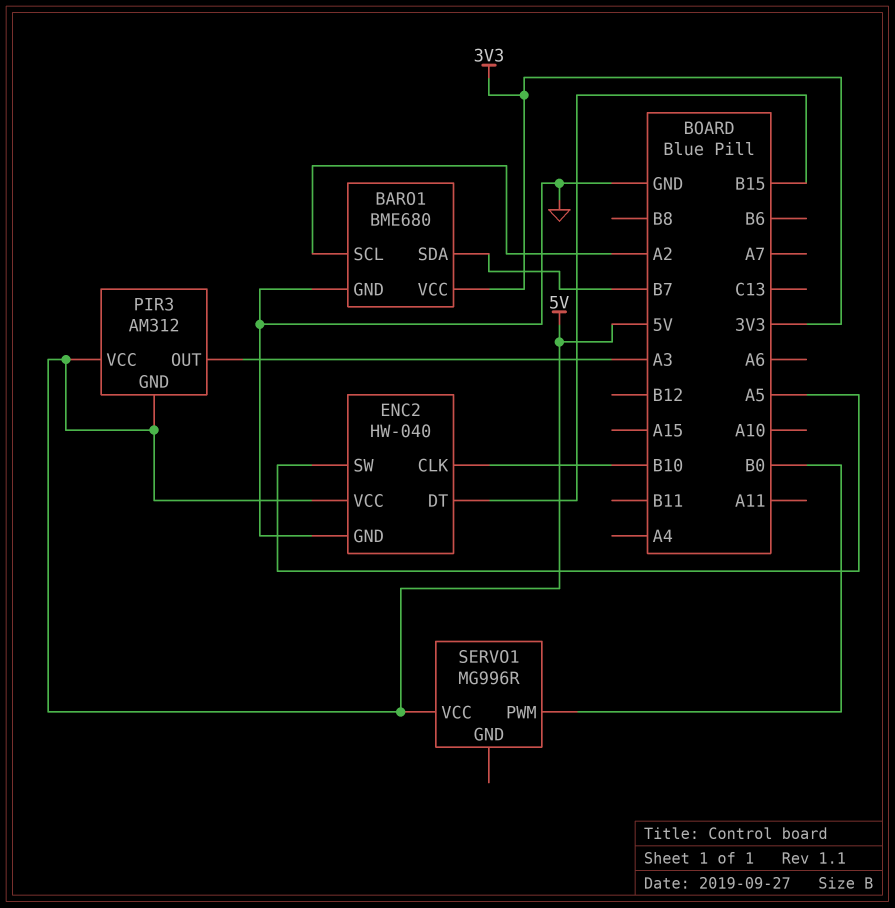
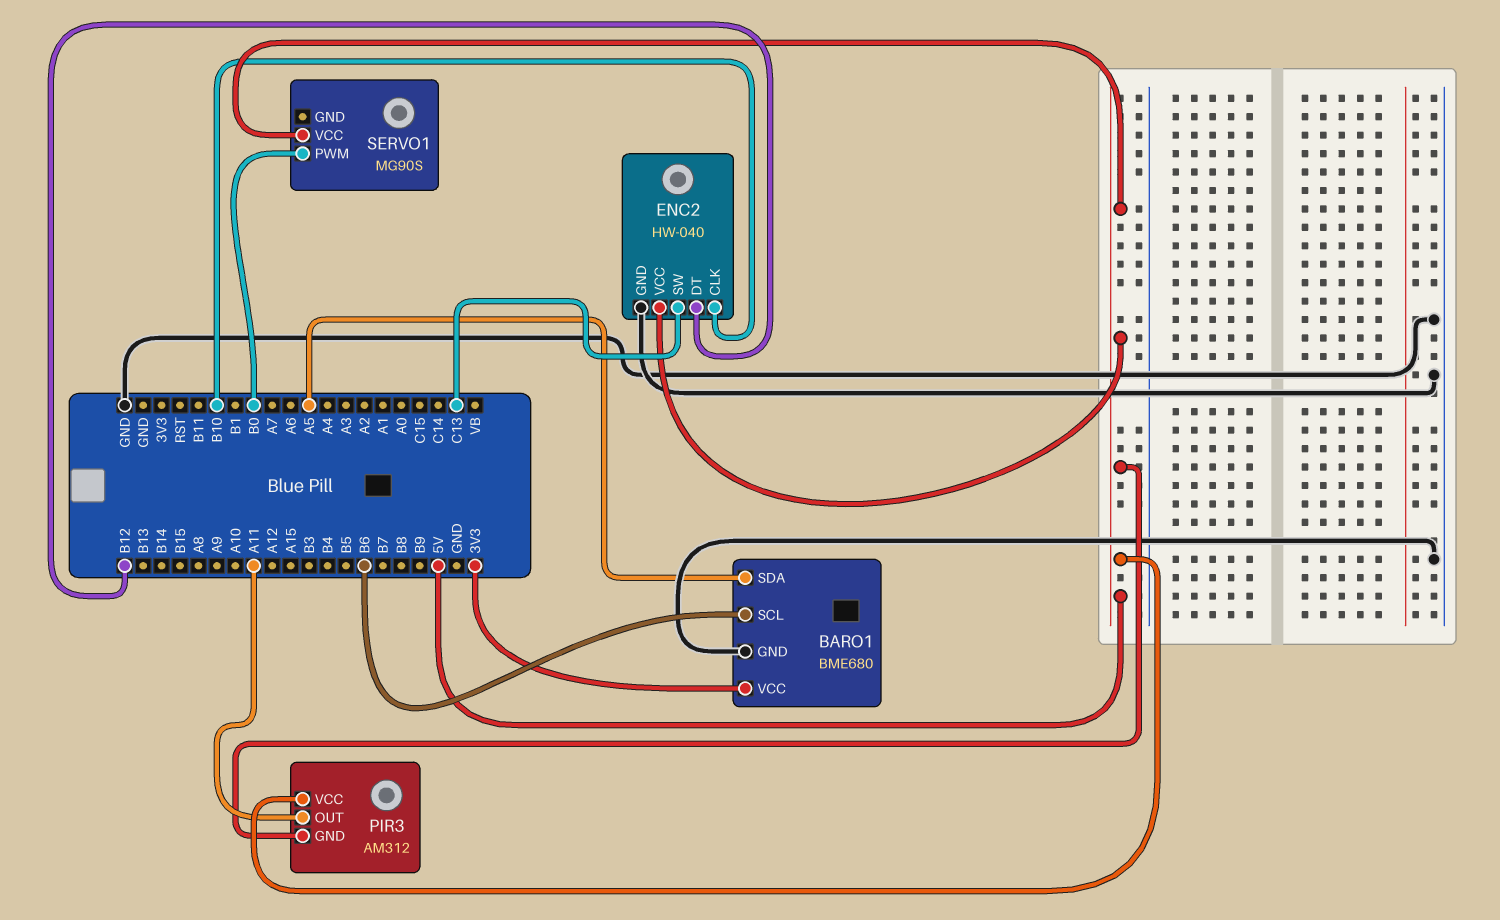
BARO1 pin SCL: A2 -> B6
BARO1 pin SDA: B7 -> A5
ENC2 pin DT: B15 -> B12
ENC2 pin SW: A5 -> C13
PIR3 pin OUT: A3 -> A11
SERVO1: MG996R -> MG90S

